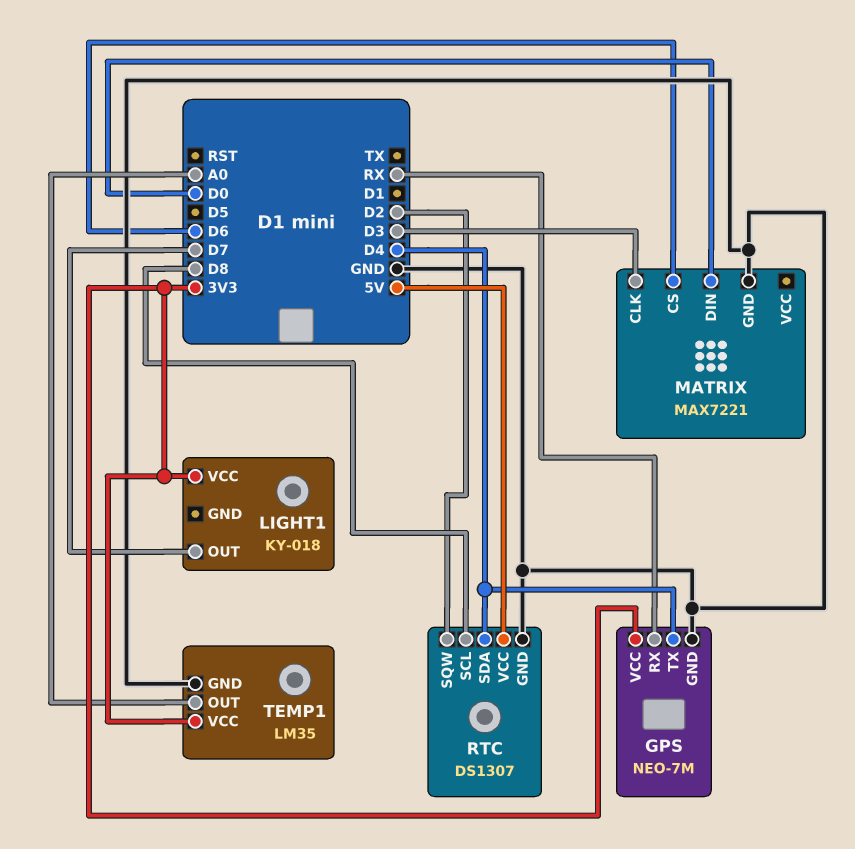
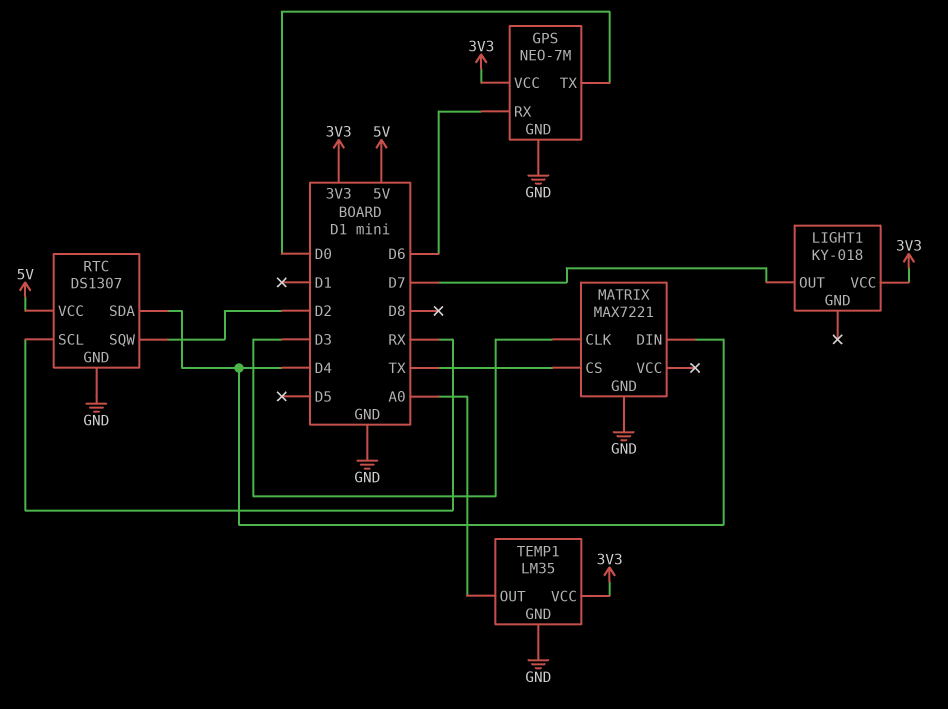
GPS pin RX: RX -> D6
GPS pin TX: D4 -> D0
MATRIX pin CS: D6 -> TX
MATRIX pin DIN: D0 -> D4
RTC pin SCL: D8 -> RX

